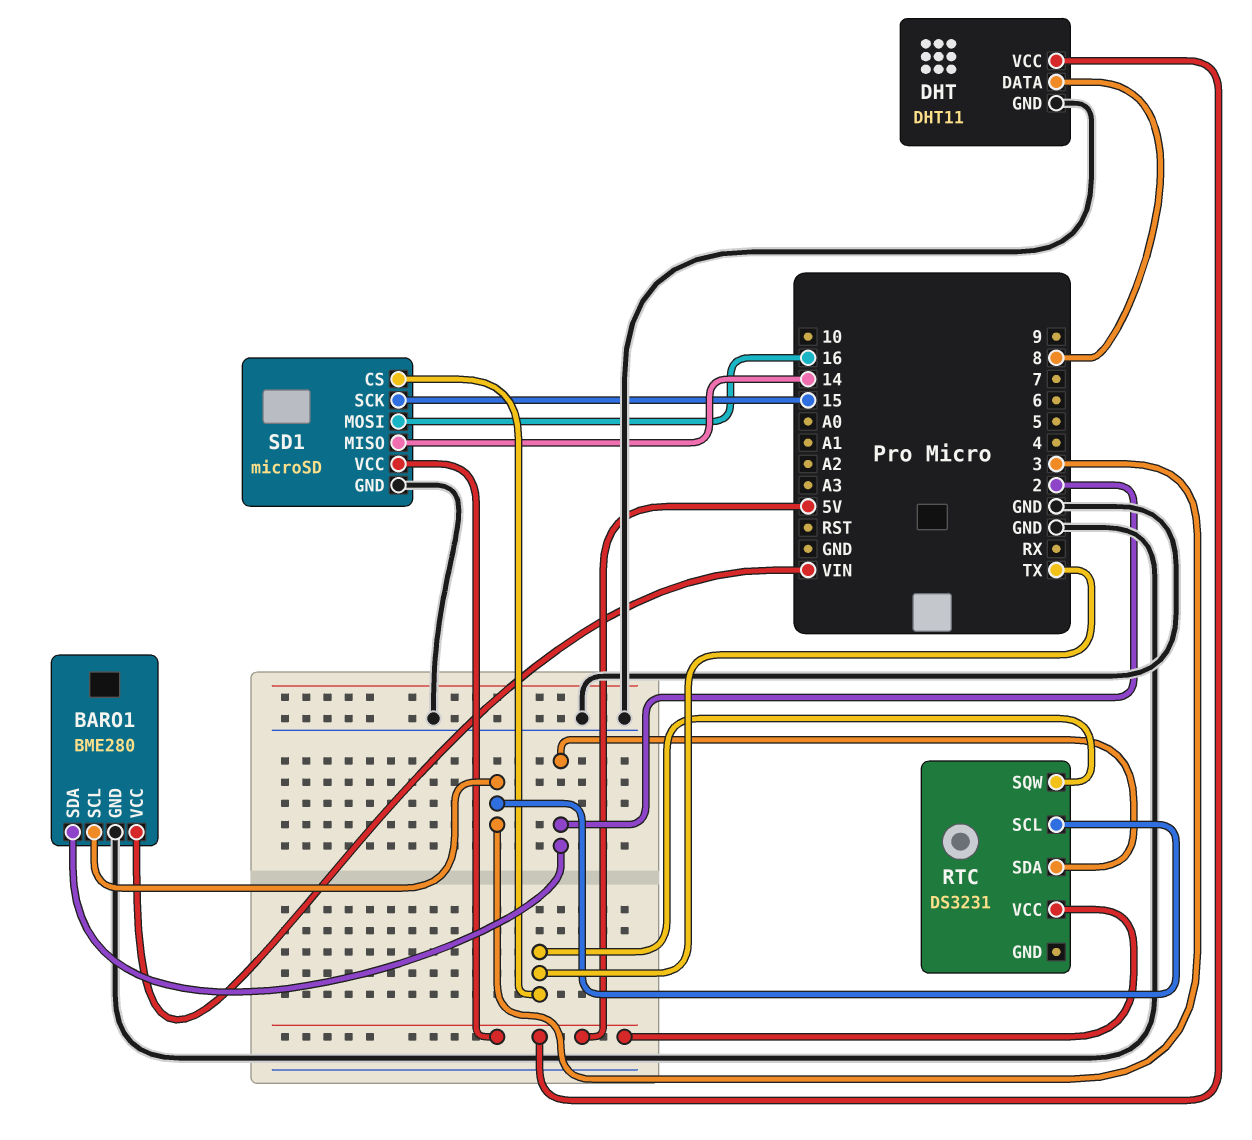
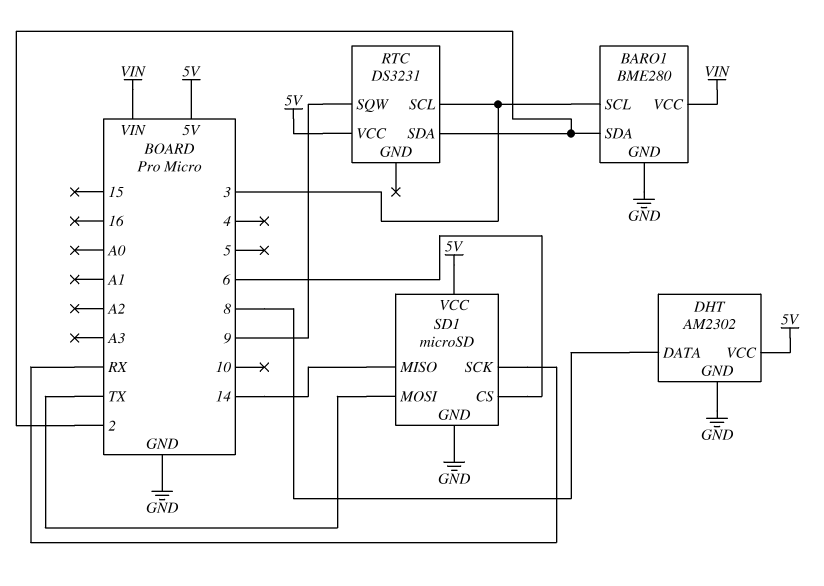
DHT: DHT11 -> AM2302
RTC pin SQW: TX -> 9
SD1 pin CS: TX -> 6
SD1 pin MOSI: 16 -> TX
SD1 pin SCK: 15 -> RX

